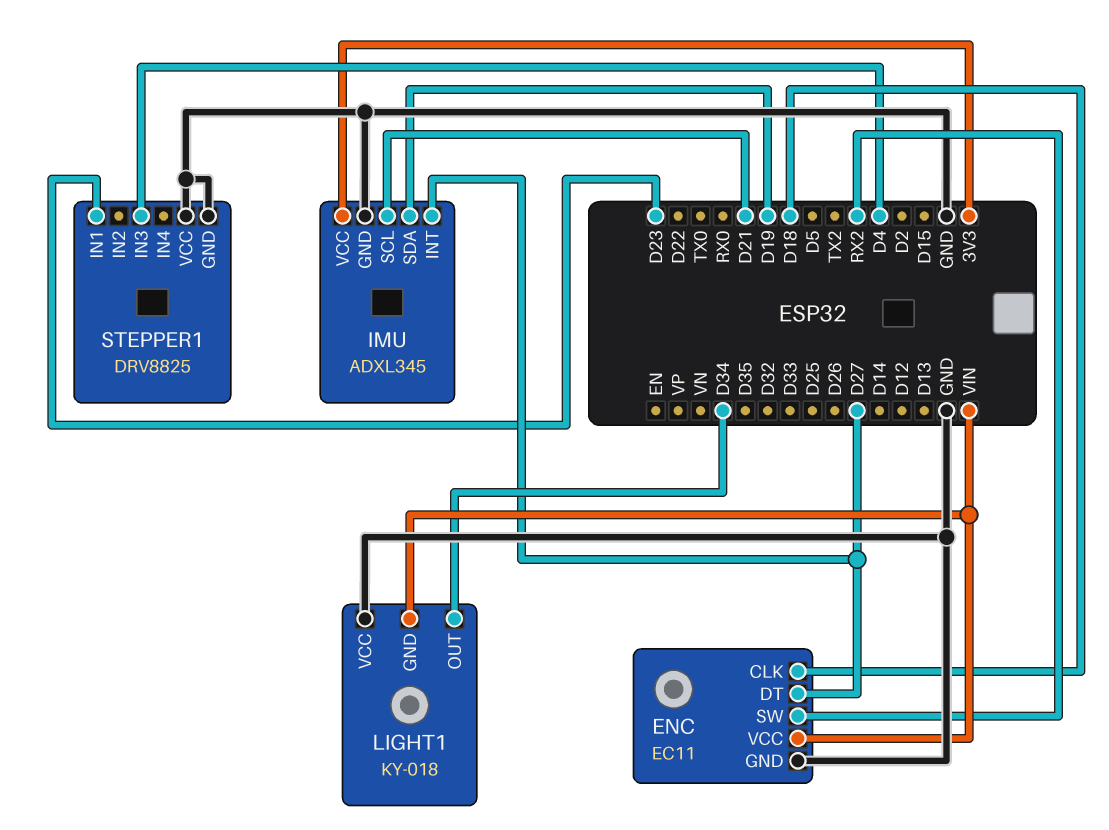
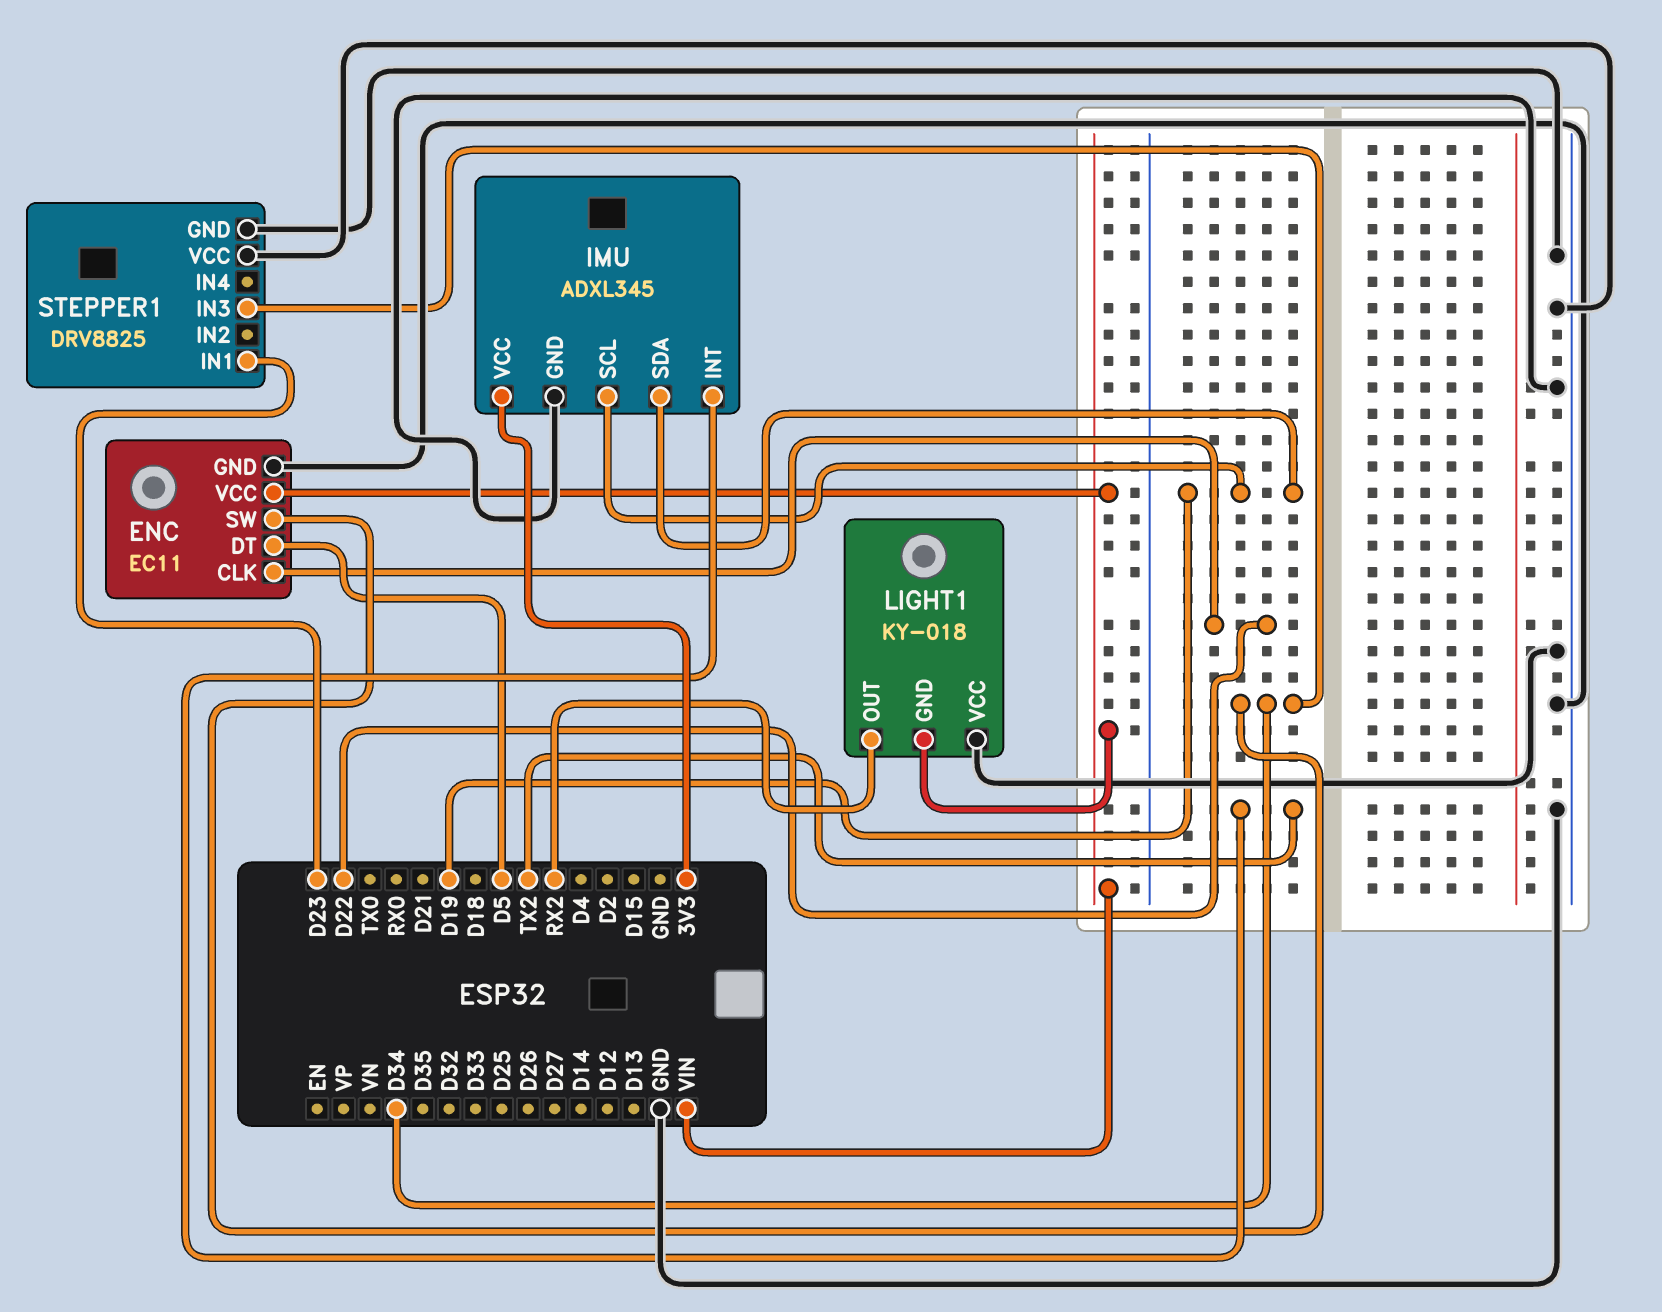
ENC pin CLK: D18 -> D22
ENC pin DT: D27 -> D5
ENC pin SW: RX2 -> D34
IMU pin INT: D27 -> TX2
IMU pin SCL: D21 -> D19
LIGHT1 pin OUT: D34 -> RX2
STEPPER1 pin IN3: D4 -> D34

